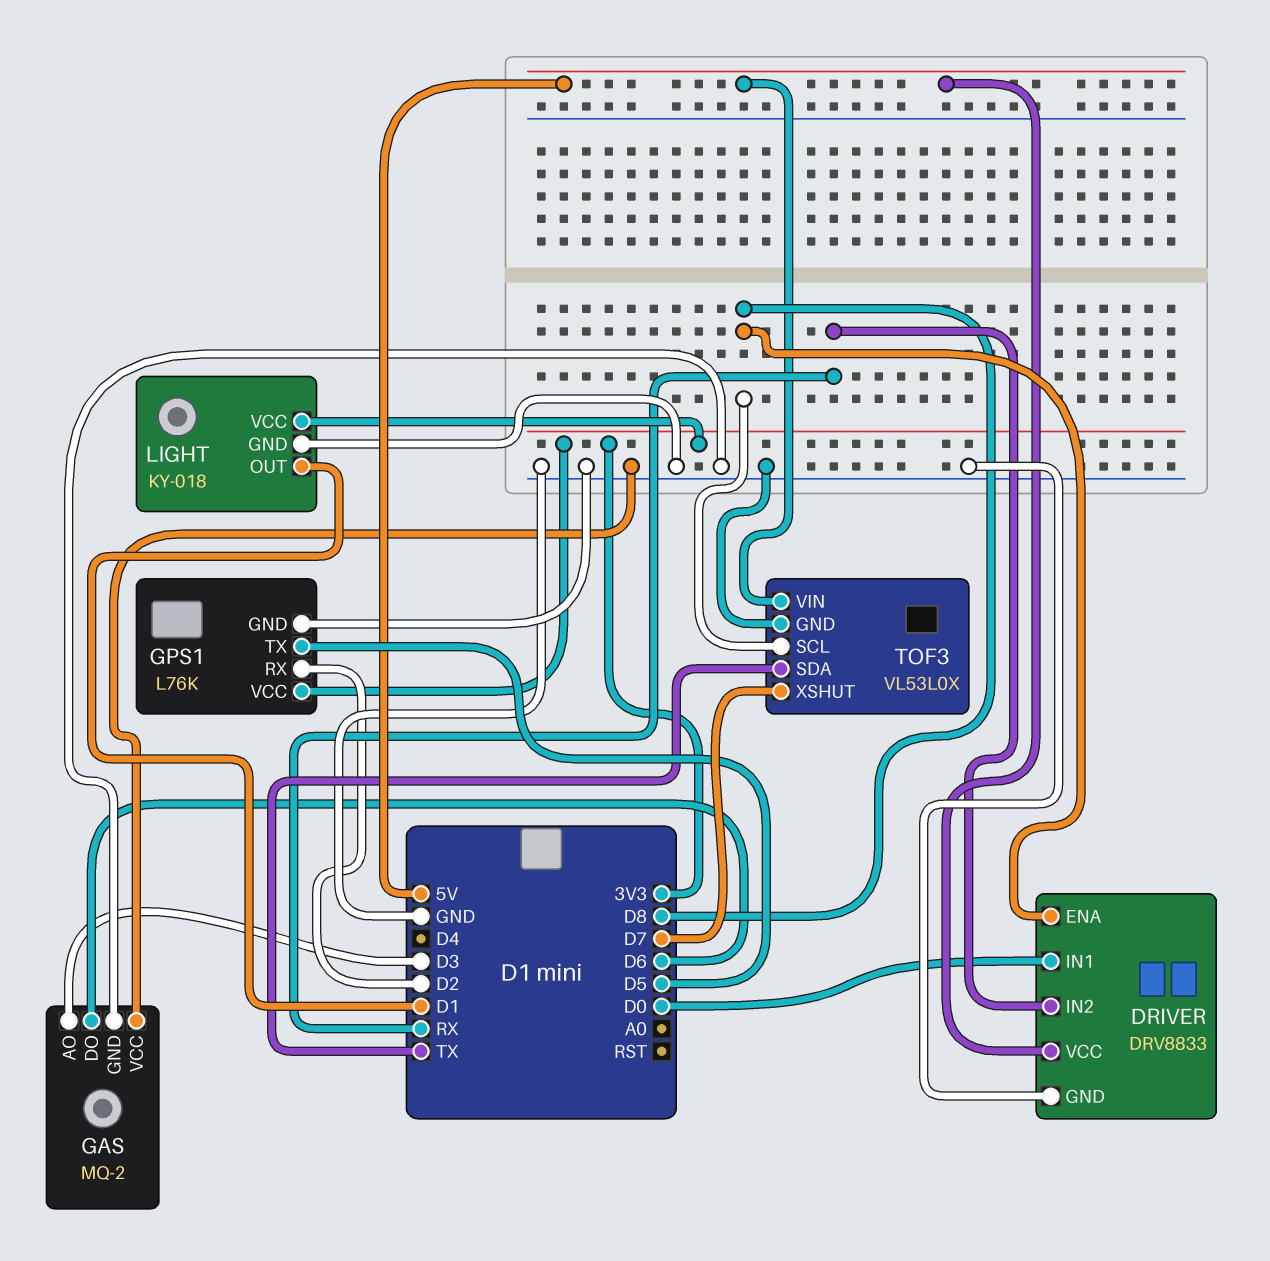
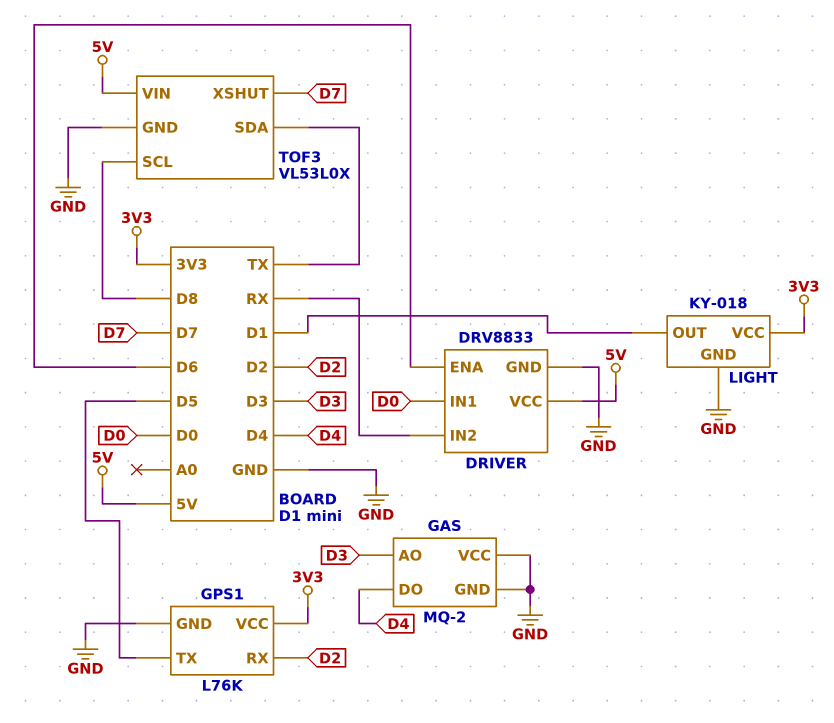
DRIVER pin ENA: D8 -> D6
GAS pin DO: D6 -> D4

